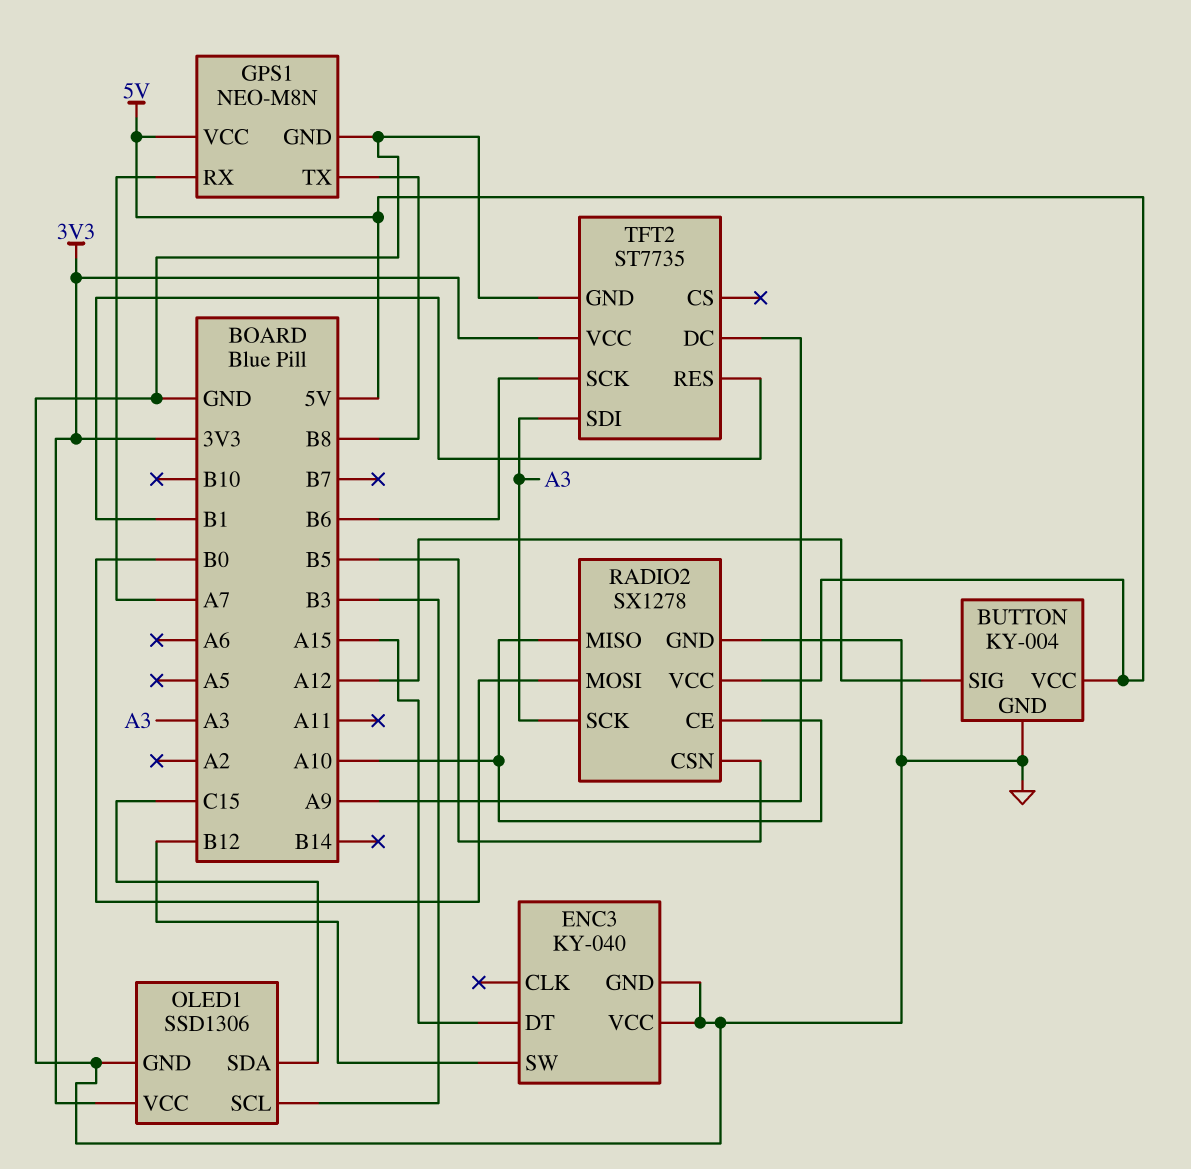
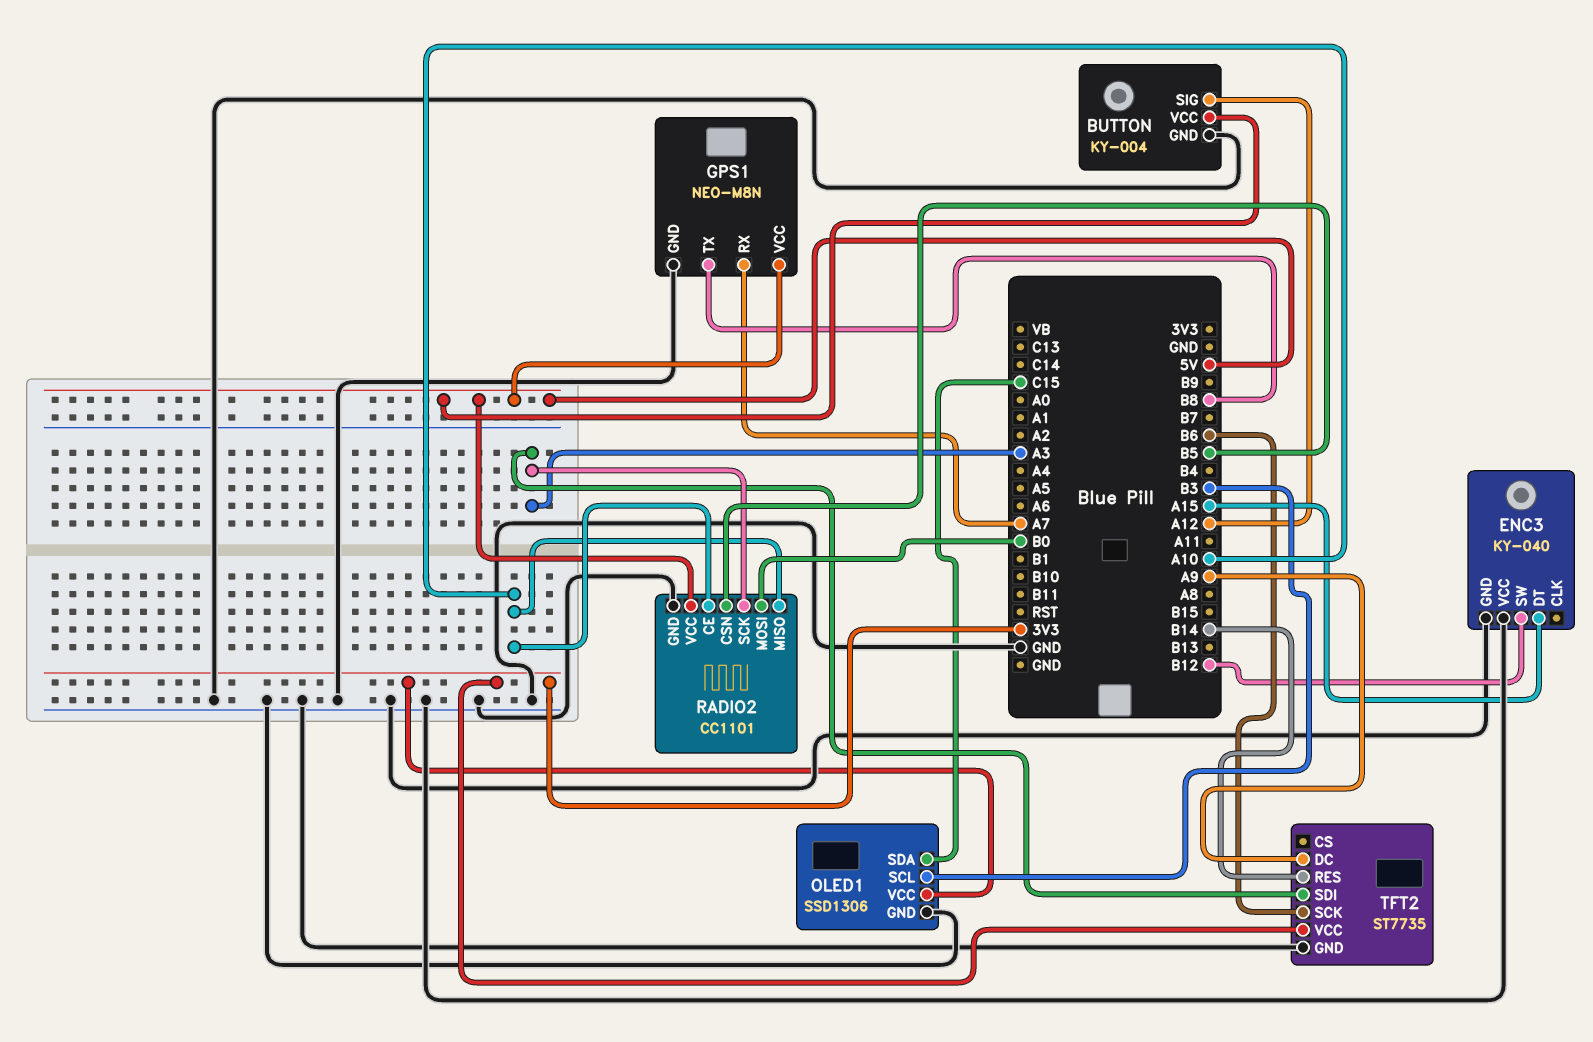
RADIO2: SX1278 -> CC1101
TFT2 pin RES: B1 -> B14

